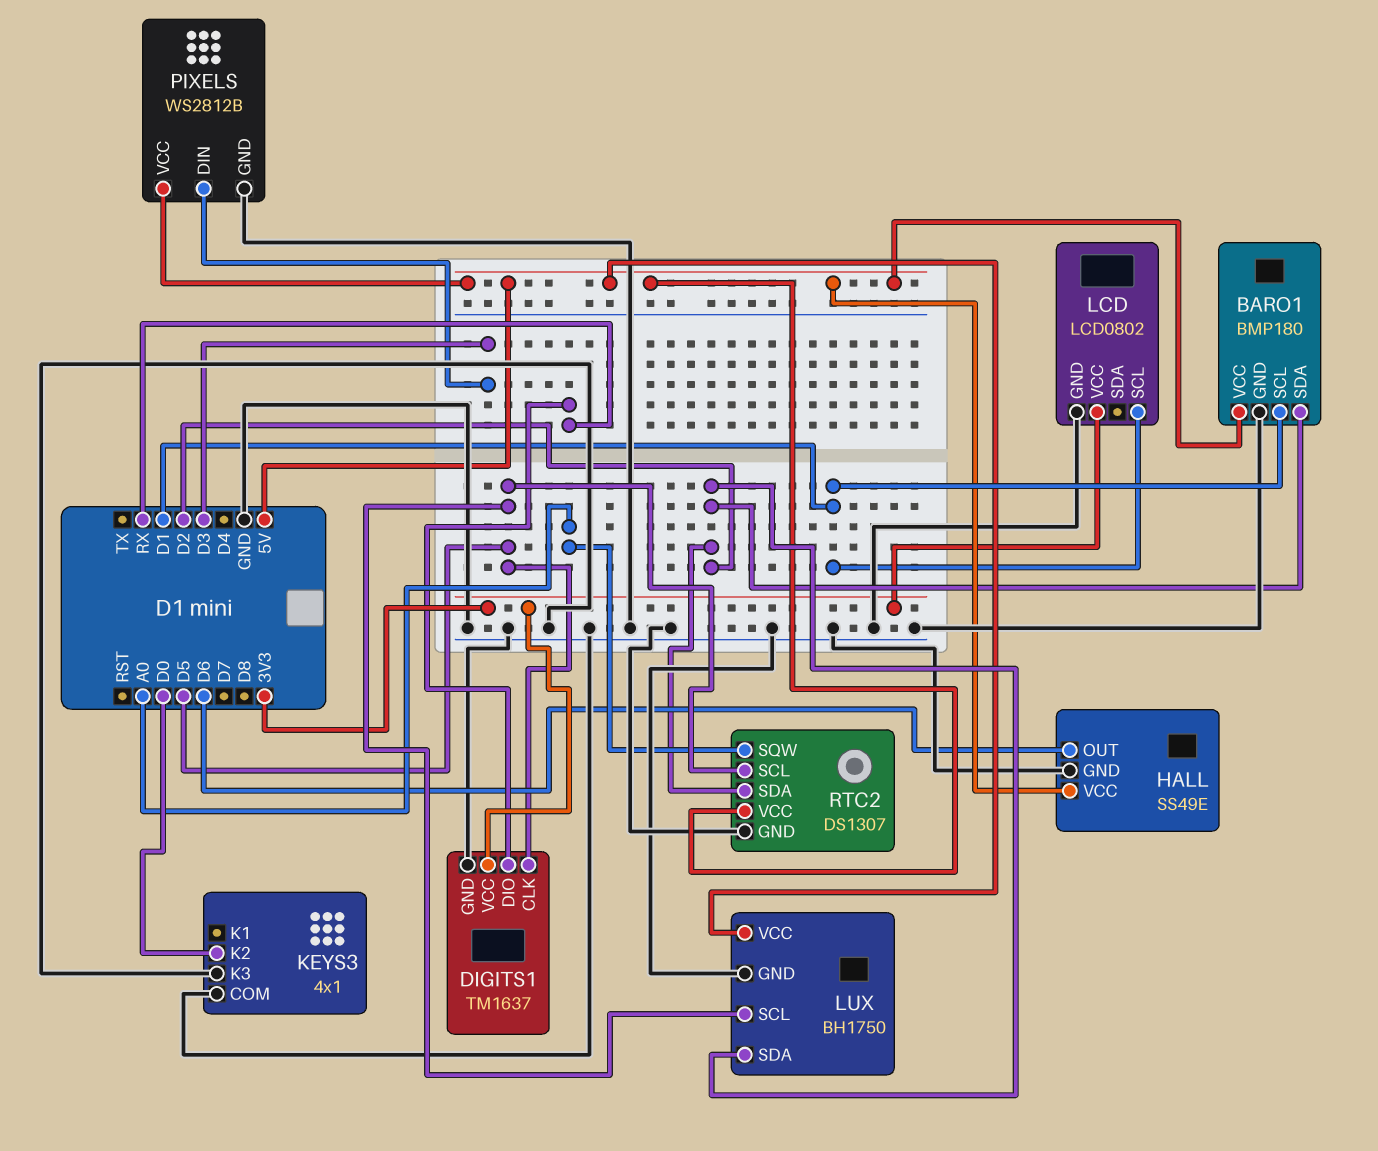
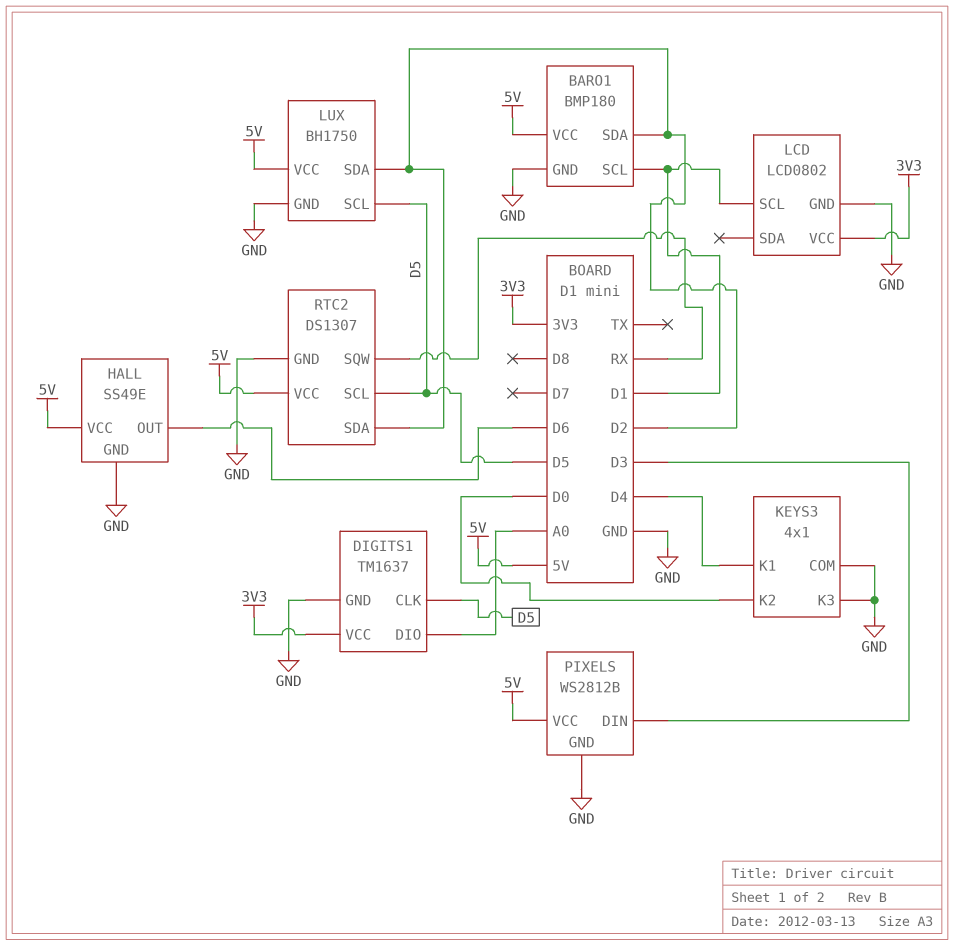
DIGITS1 pin DIO: RX -> A0
KEYS3 pin K1: none -> D4
RTC2 pin SQW: A0 -> RX

